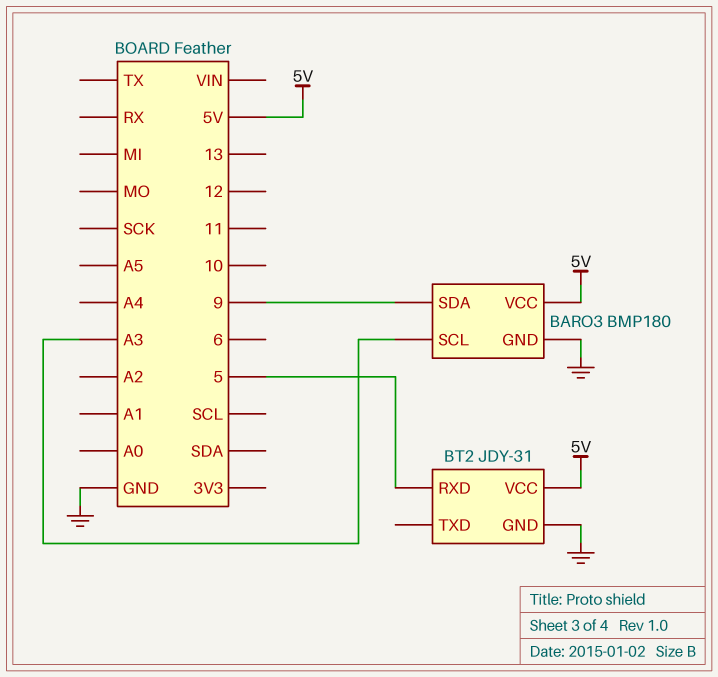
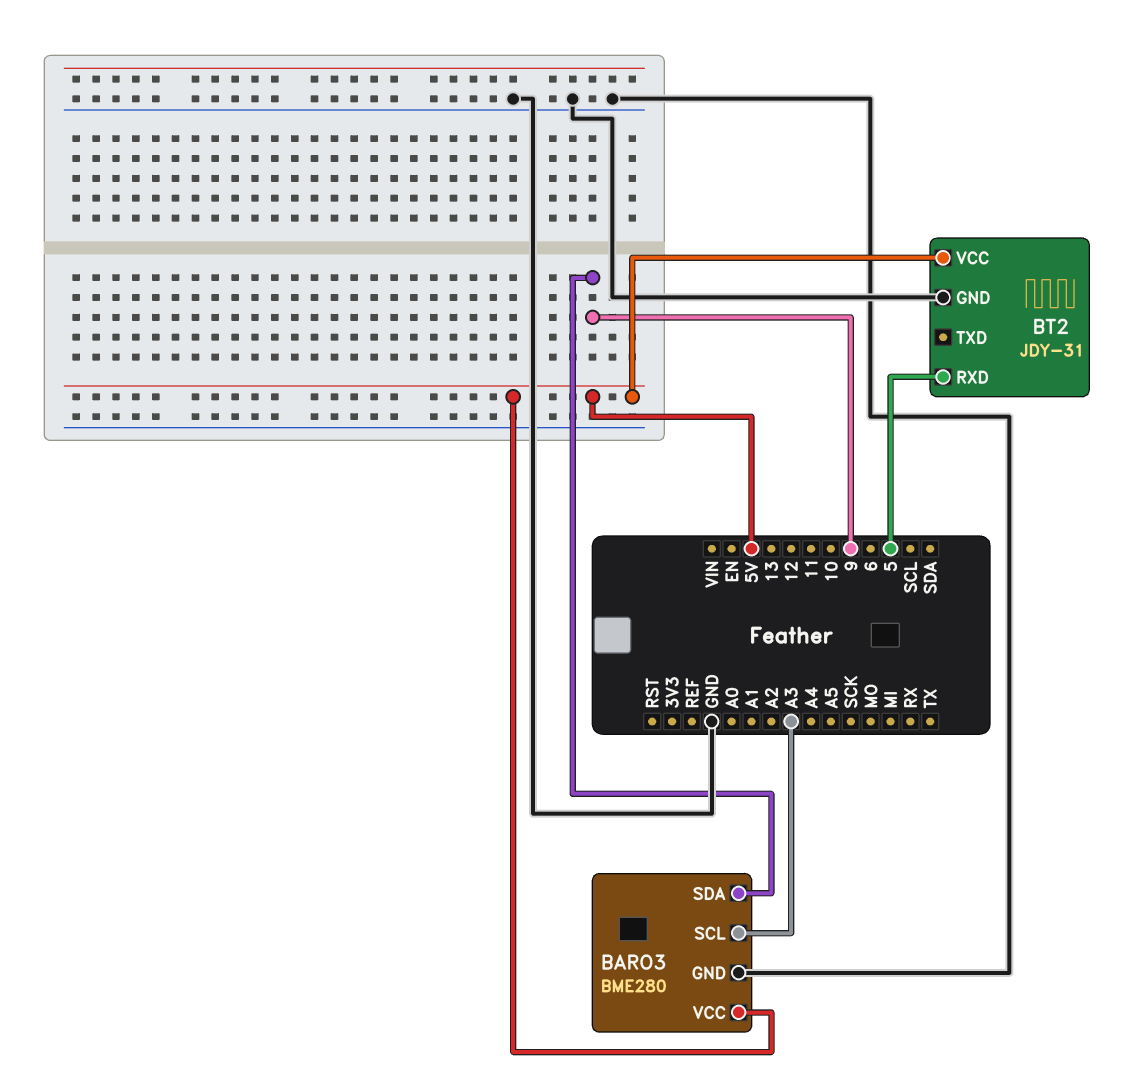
BARO3: BMP180 -> BME280

